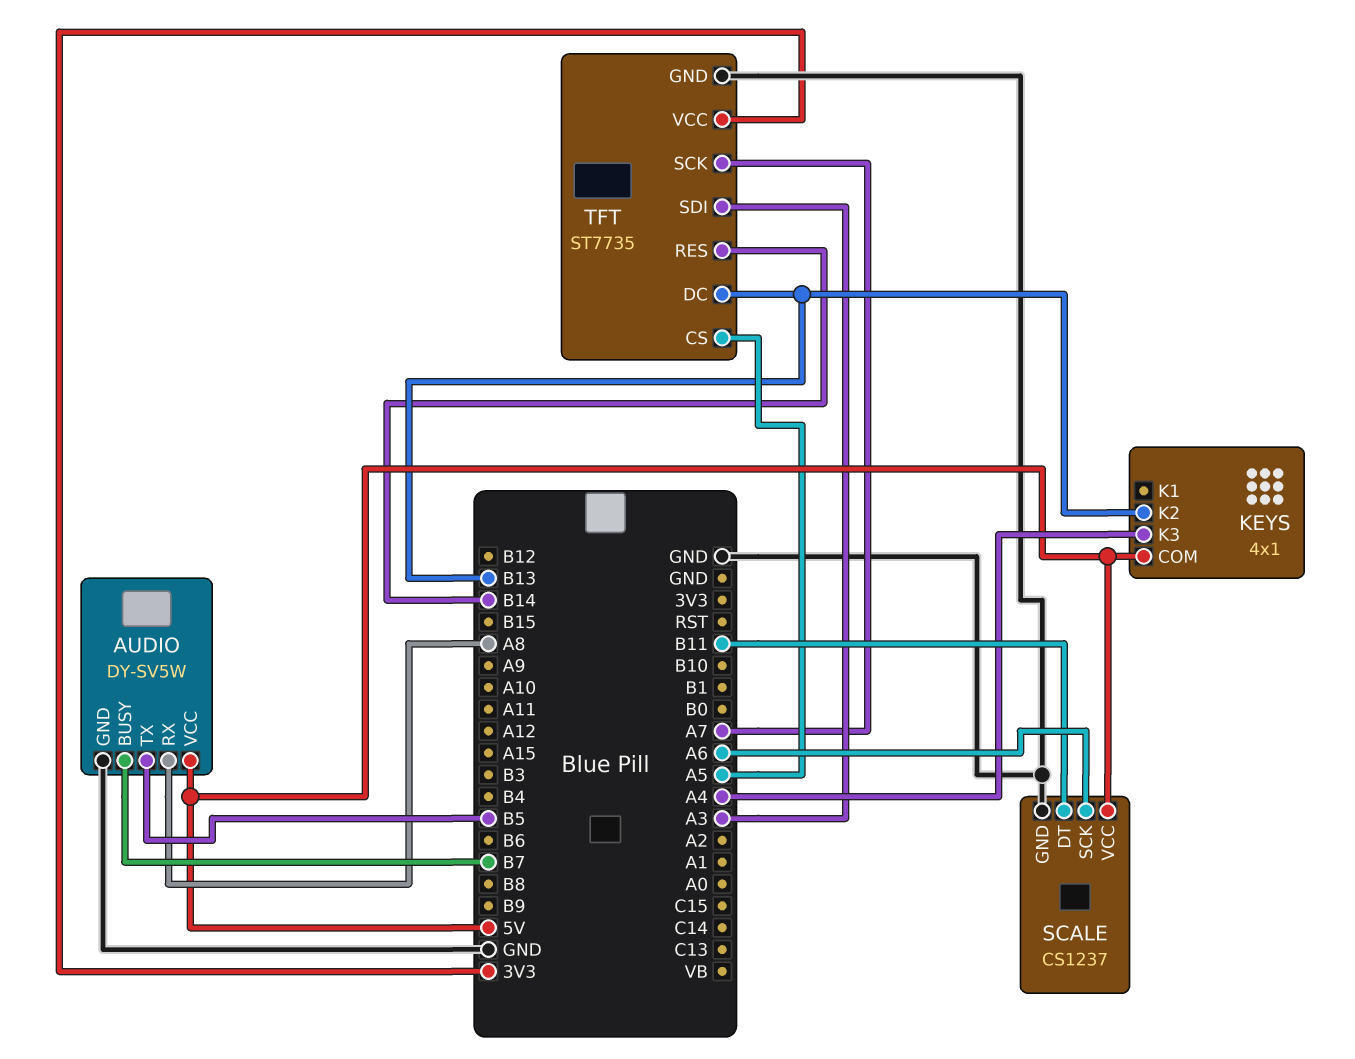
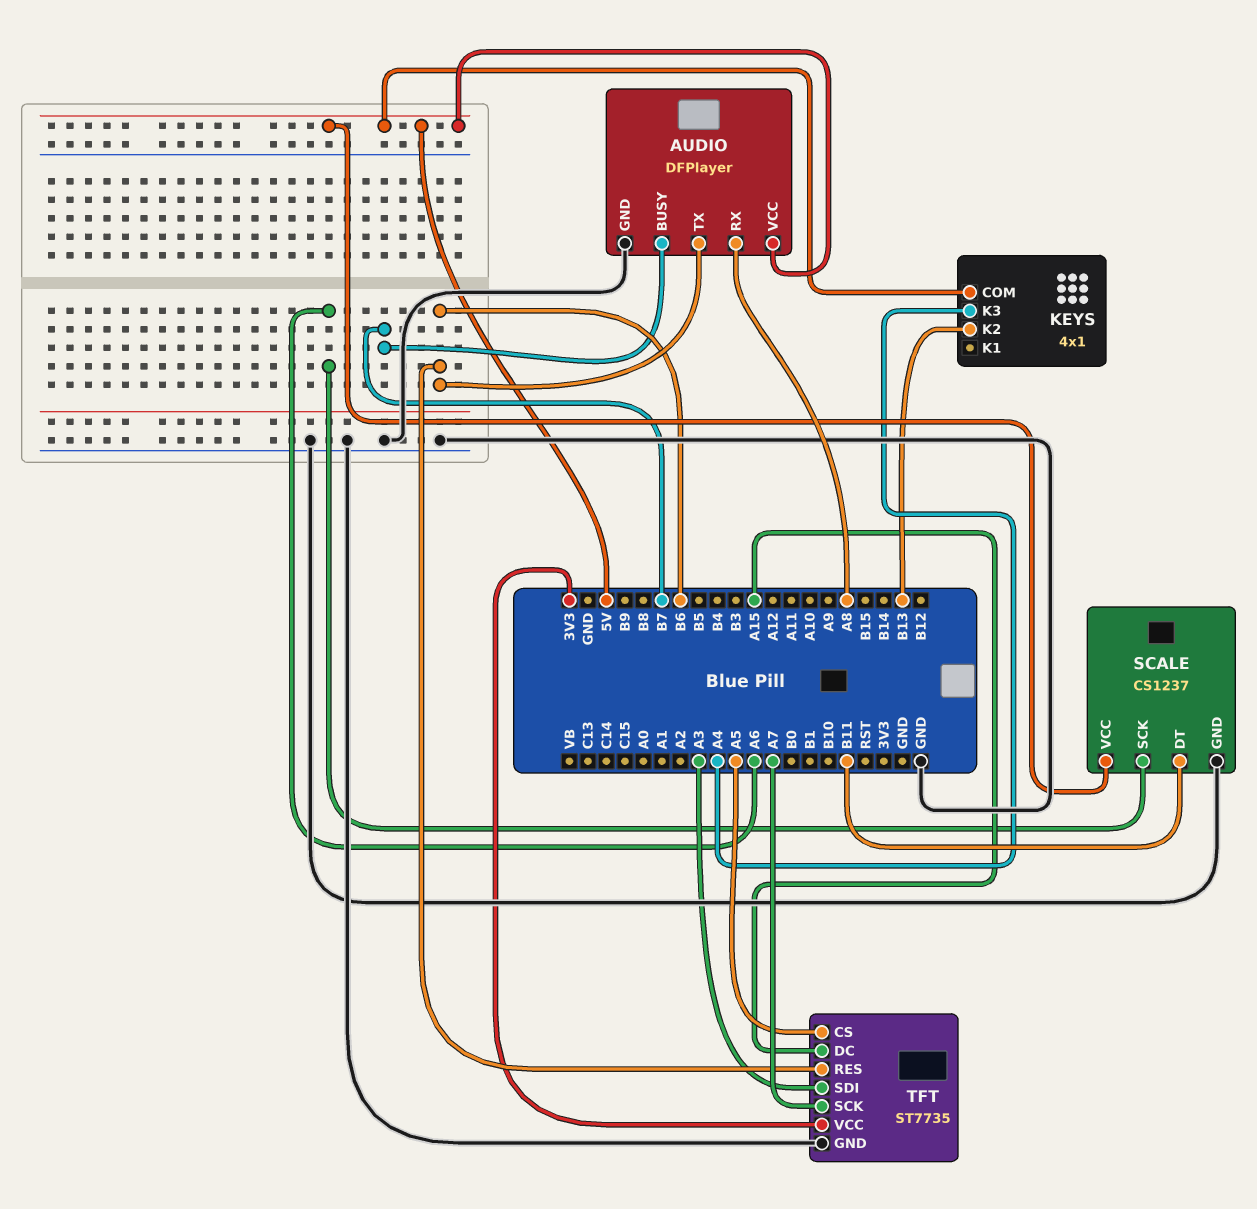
AUDIO: DY-SV5W -> DFPlayer
AUDIO pin TX: B5 -> B6
TFT pin DC: B13 -> A15
TFT pin RES: B14 -> B6

